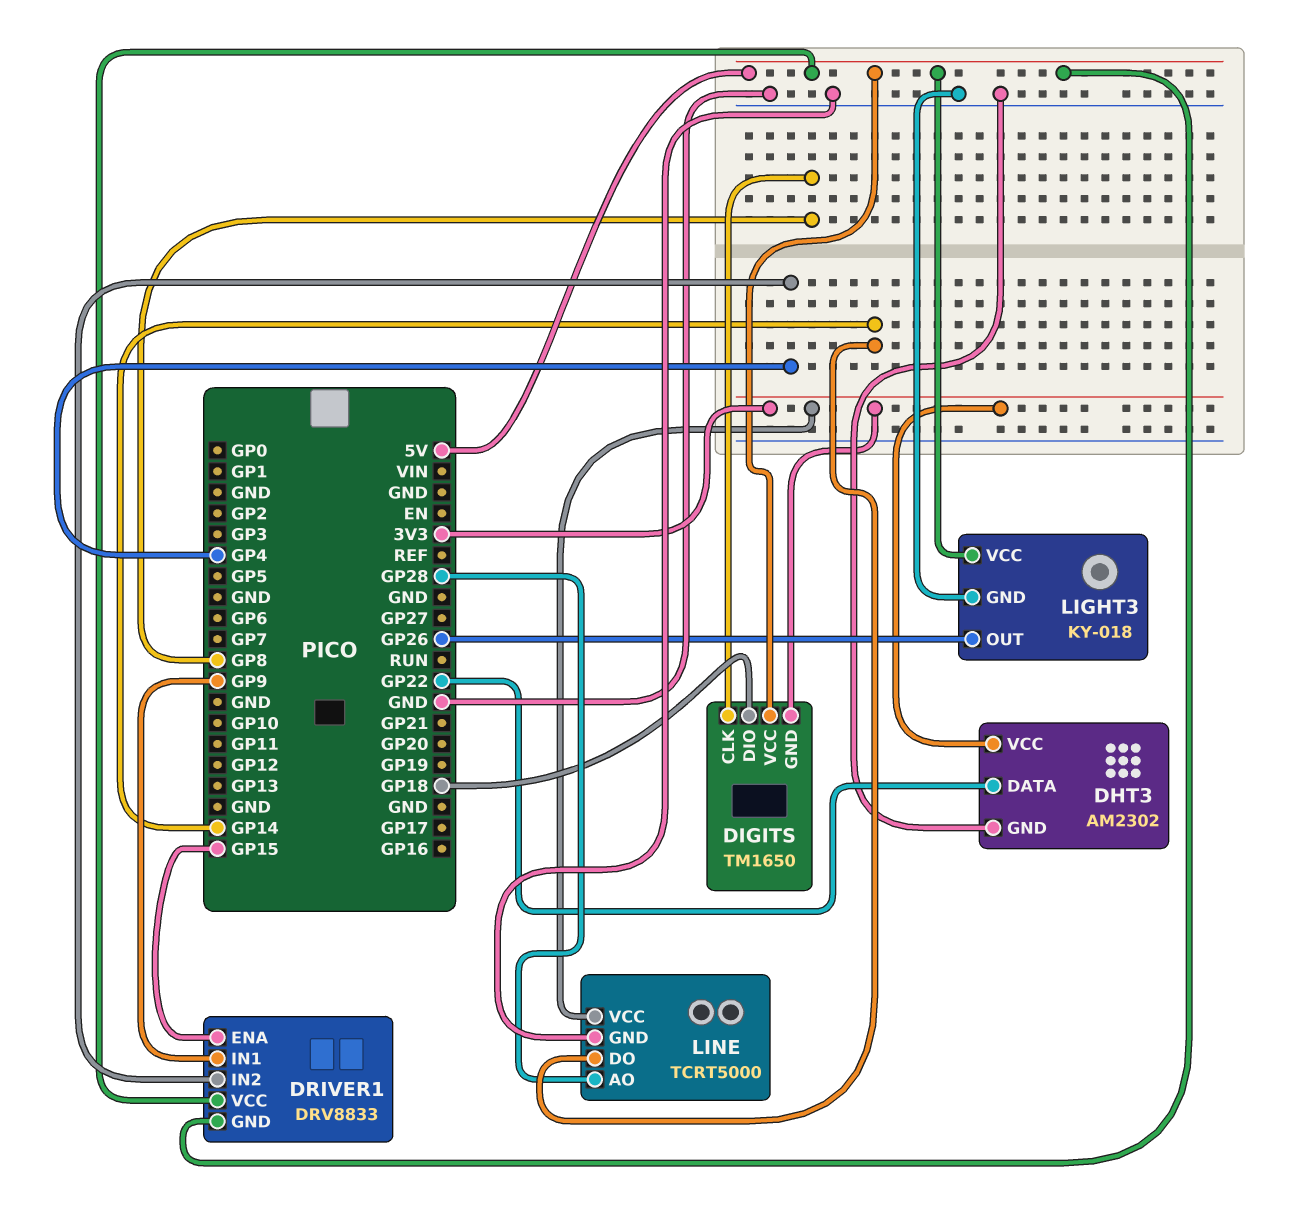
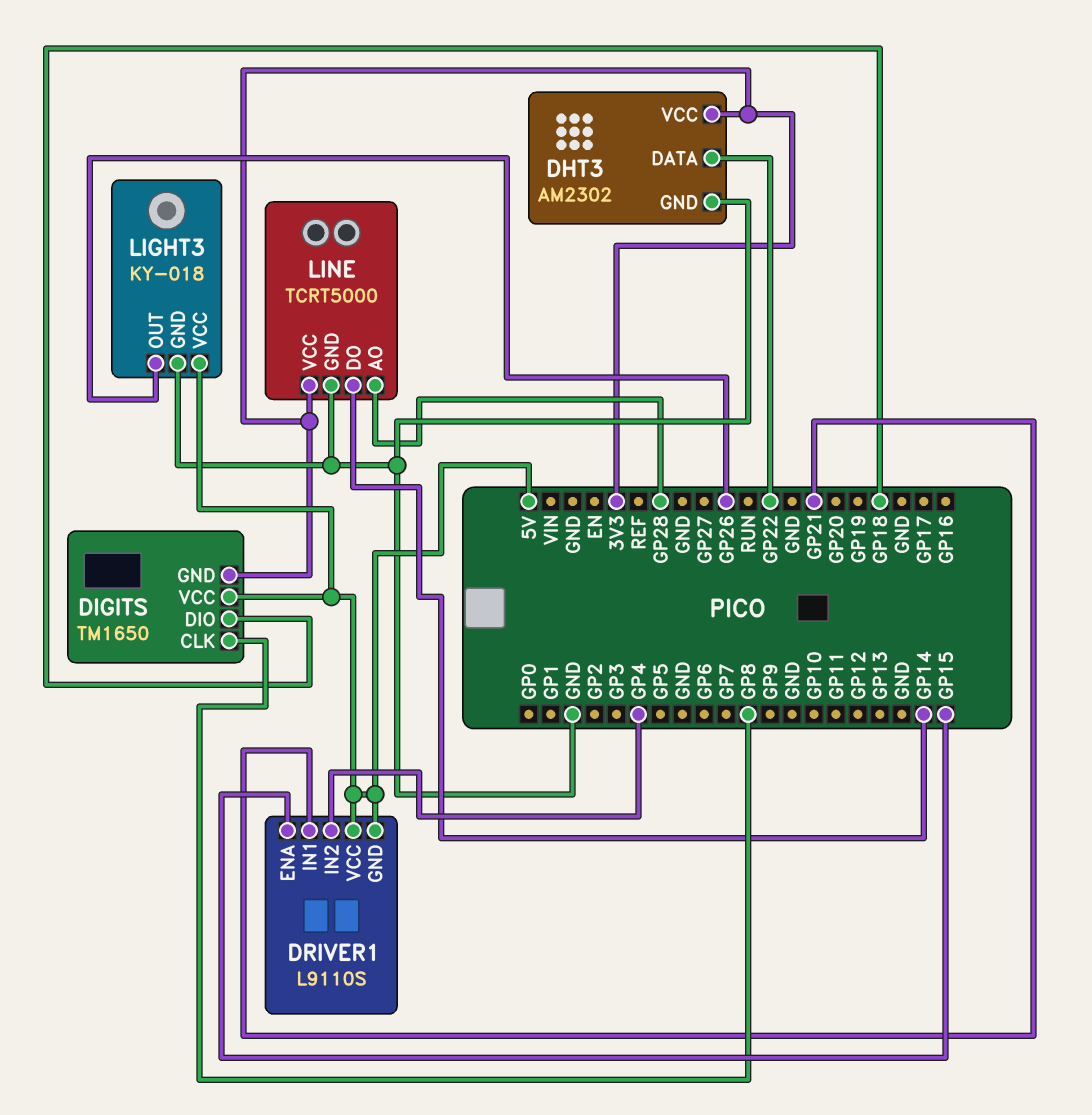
DRIVER1: DRV8833 -> L9110S
DRIVER1 pin IN1: GP9 -> GP21

